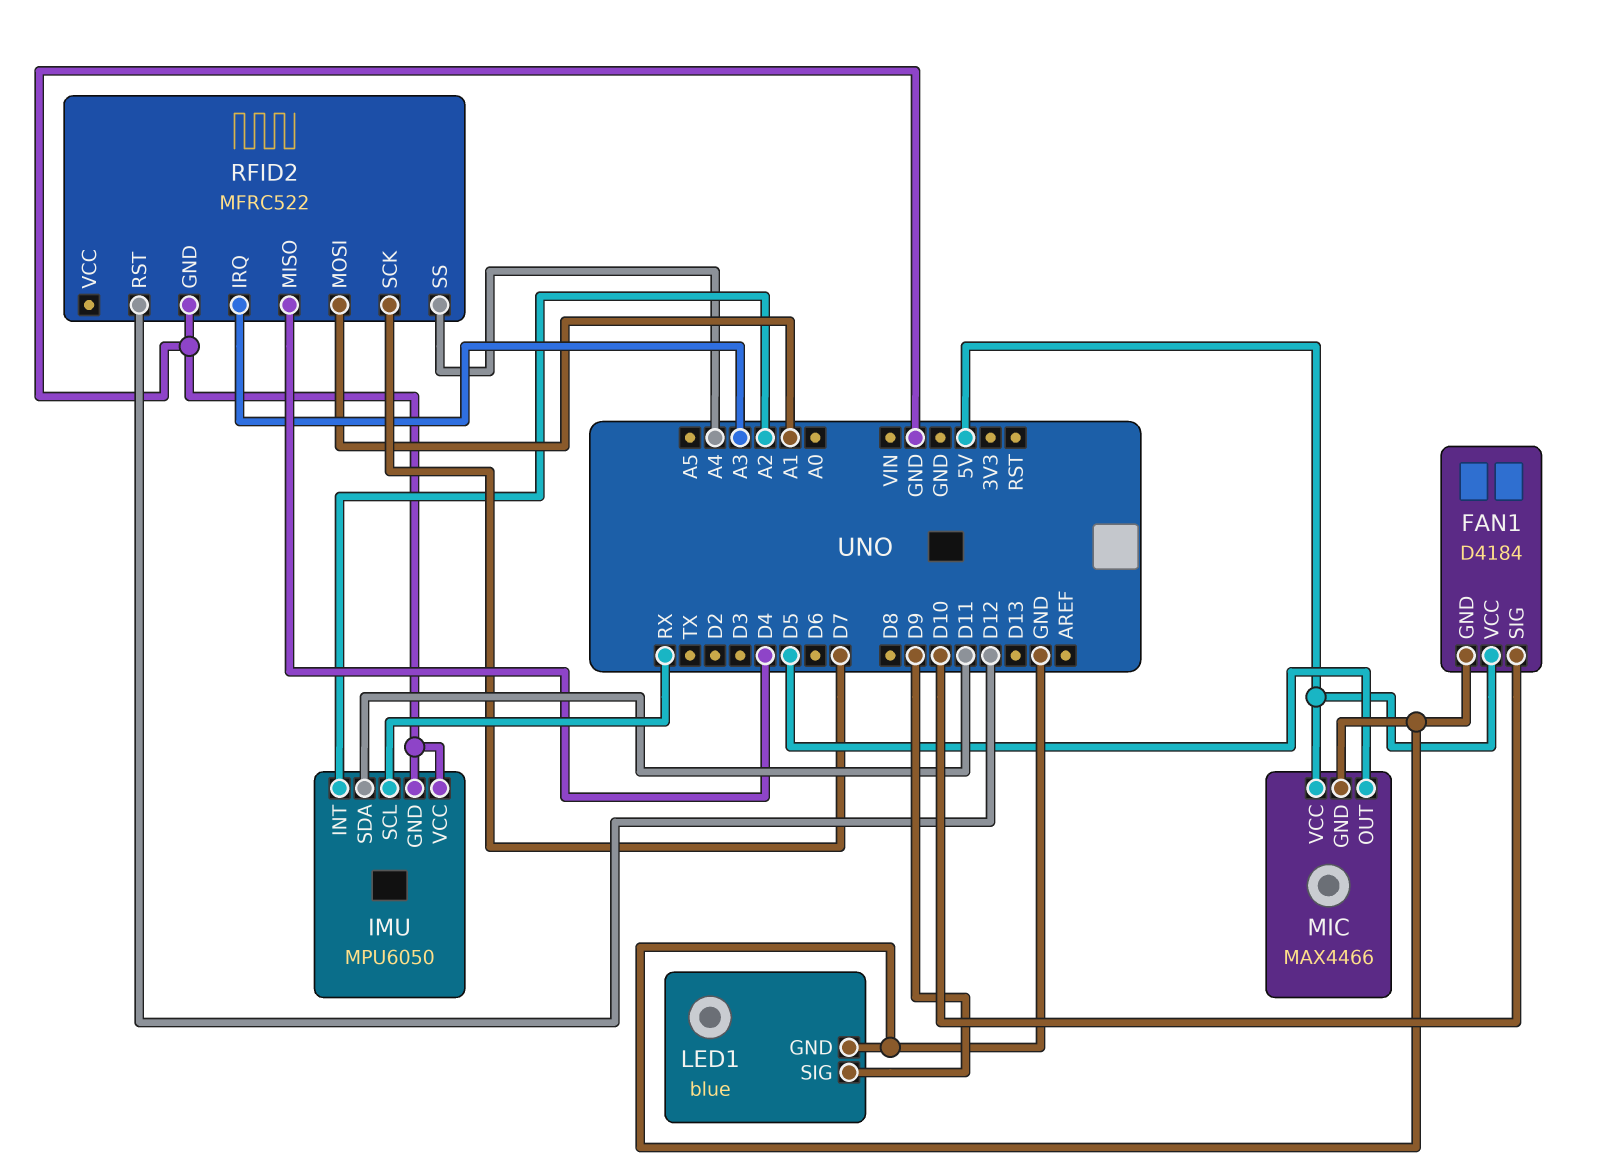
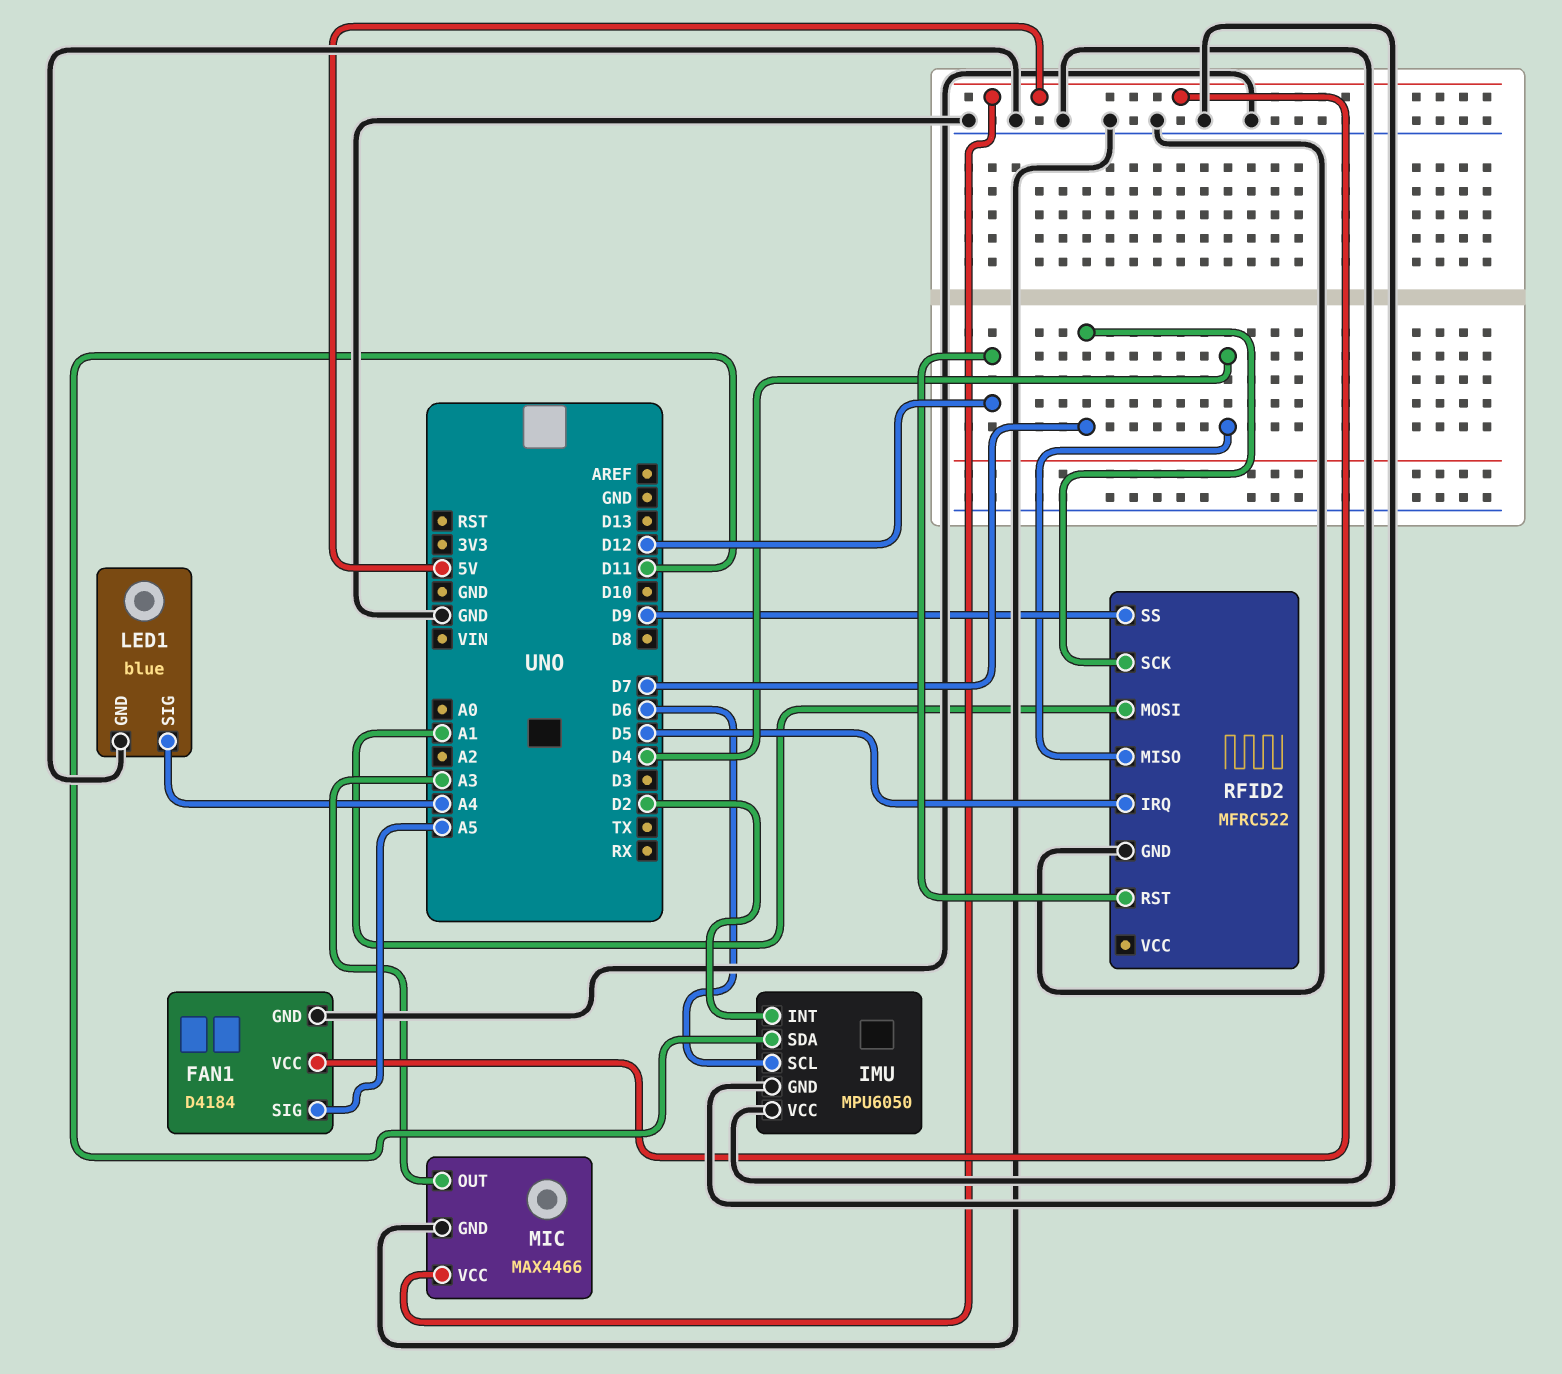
FAN1 pin SIG: D10 -> A5
IMU pin INT: A2 -> D2
IMU pin SCL: RX -> D6
LED1 pin SIG: D9 -> A4
MIC pin OUT: D5 -> A3
RFID2 pin IRQ: A3 -> D5
RFID2 pin SS: A4 -> D9

